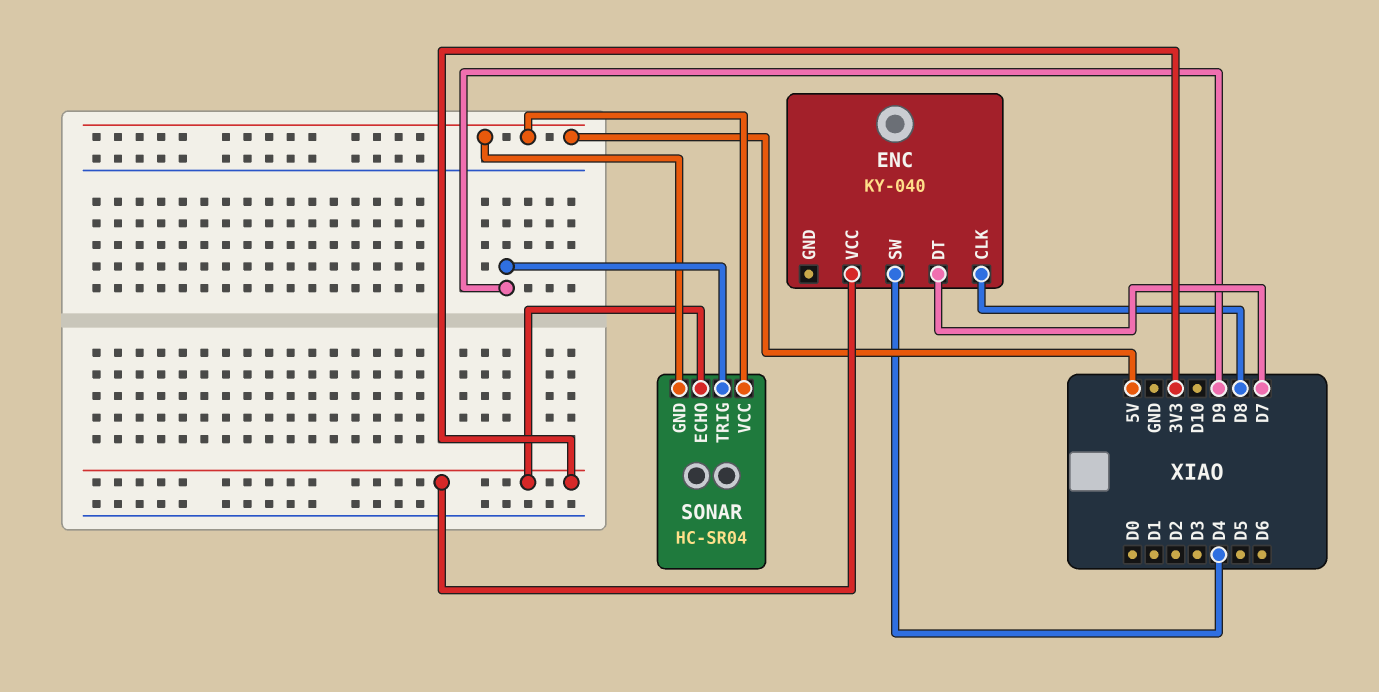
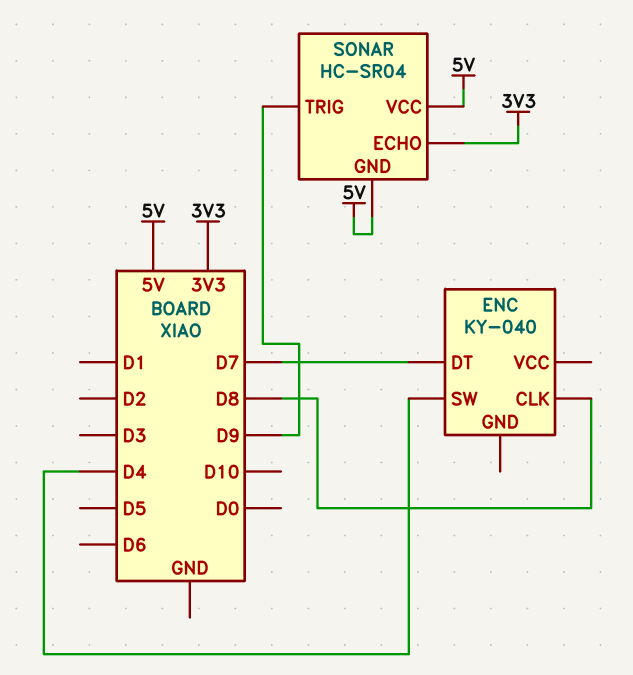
ENC pin VCC: 3V3 -> none

